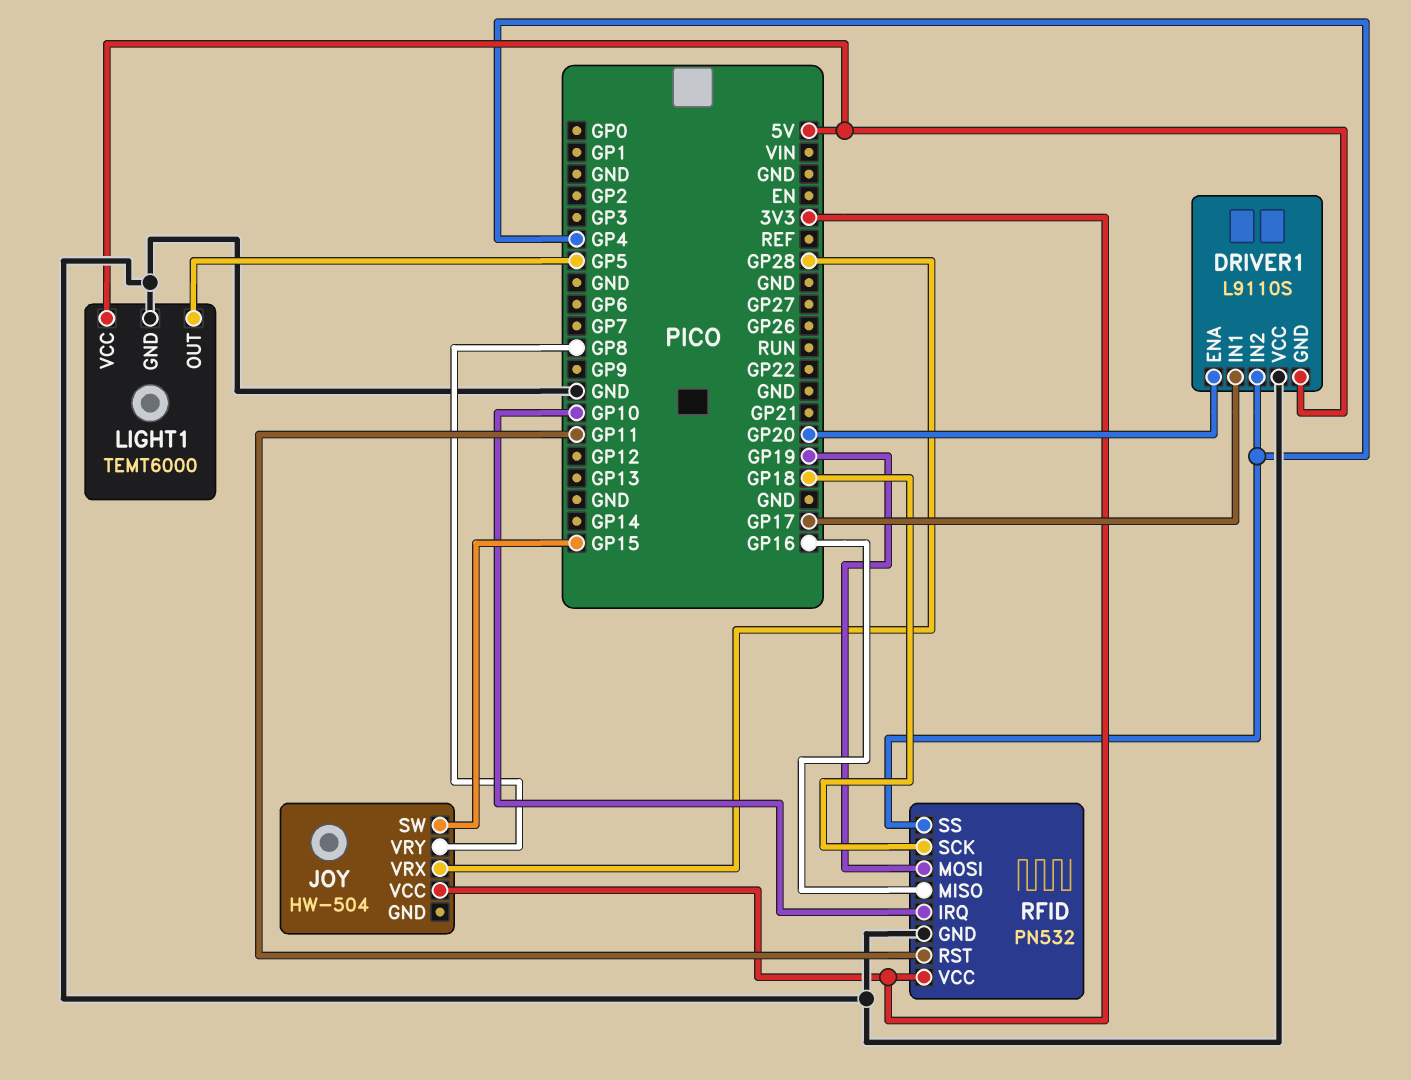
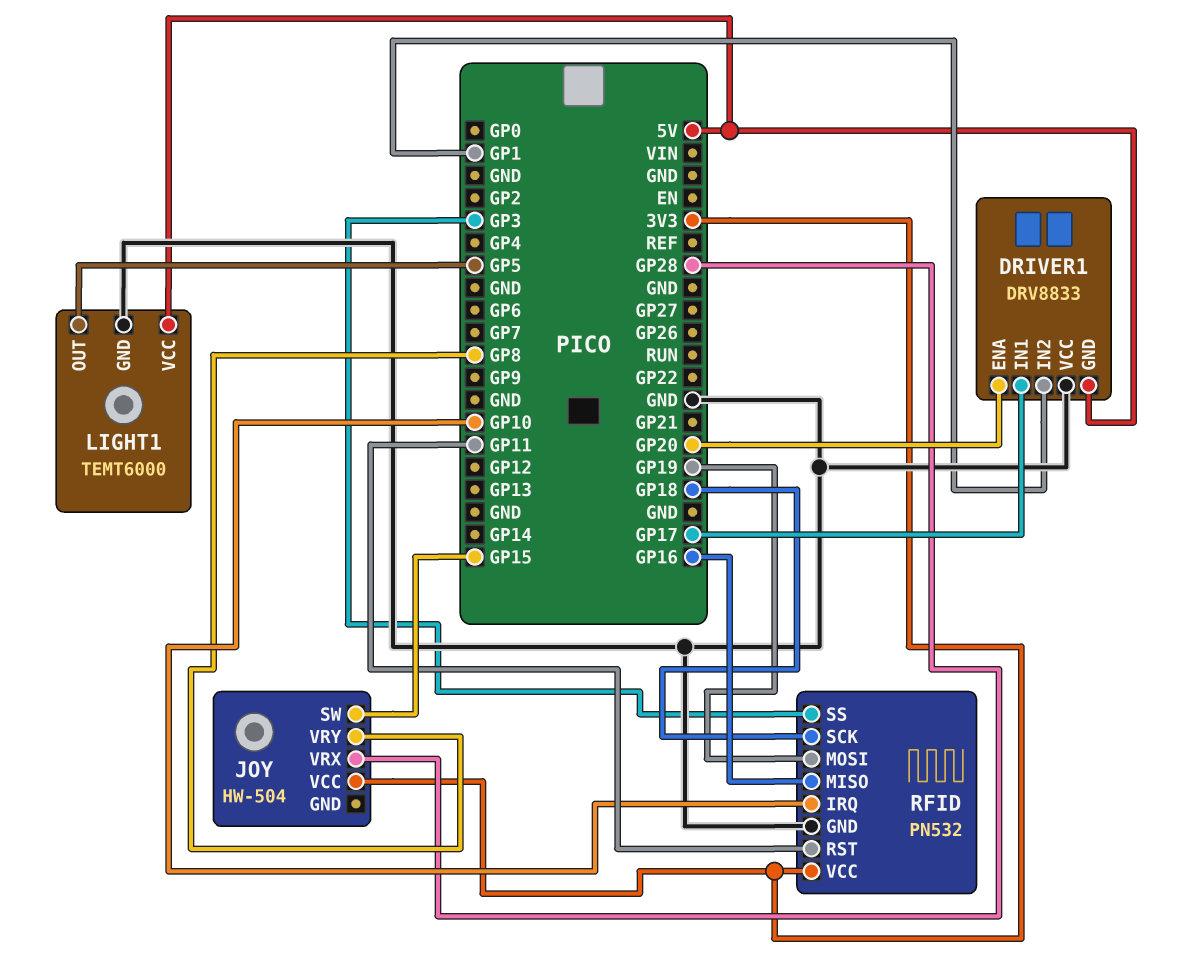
DRIVER1: L9110S -> DRV8833
DRIVER1 pin IN2: GP4 -> GP1
RFID pin SS: GP4 -> GP3

